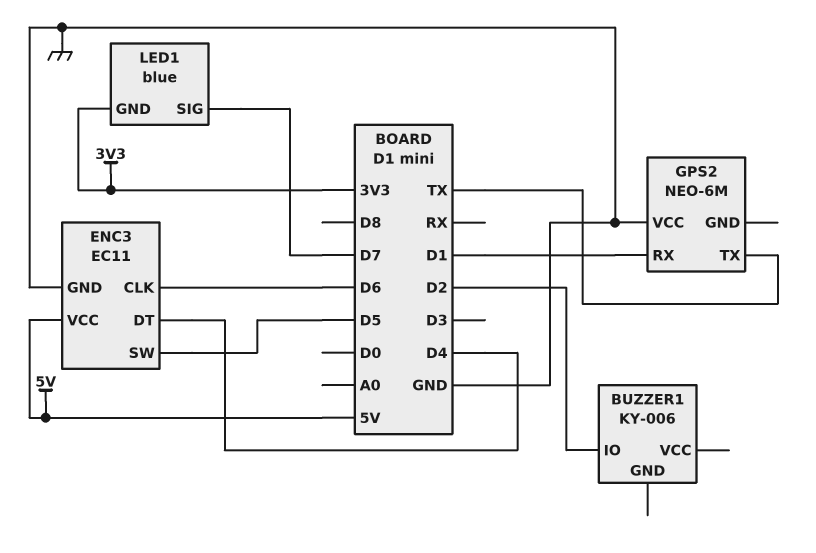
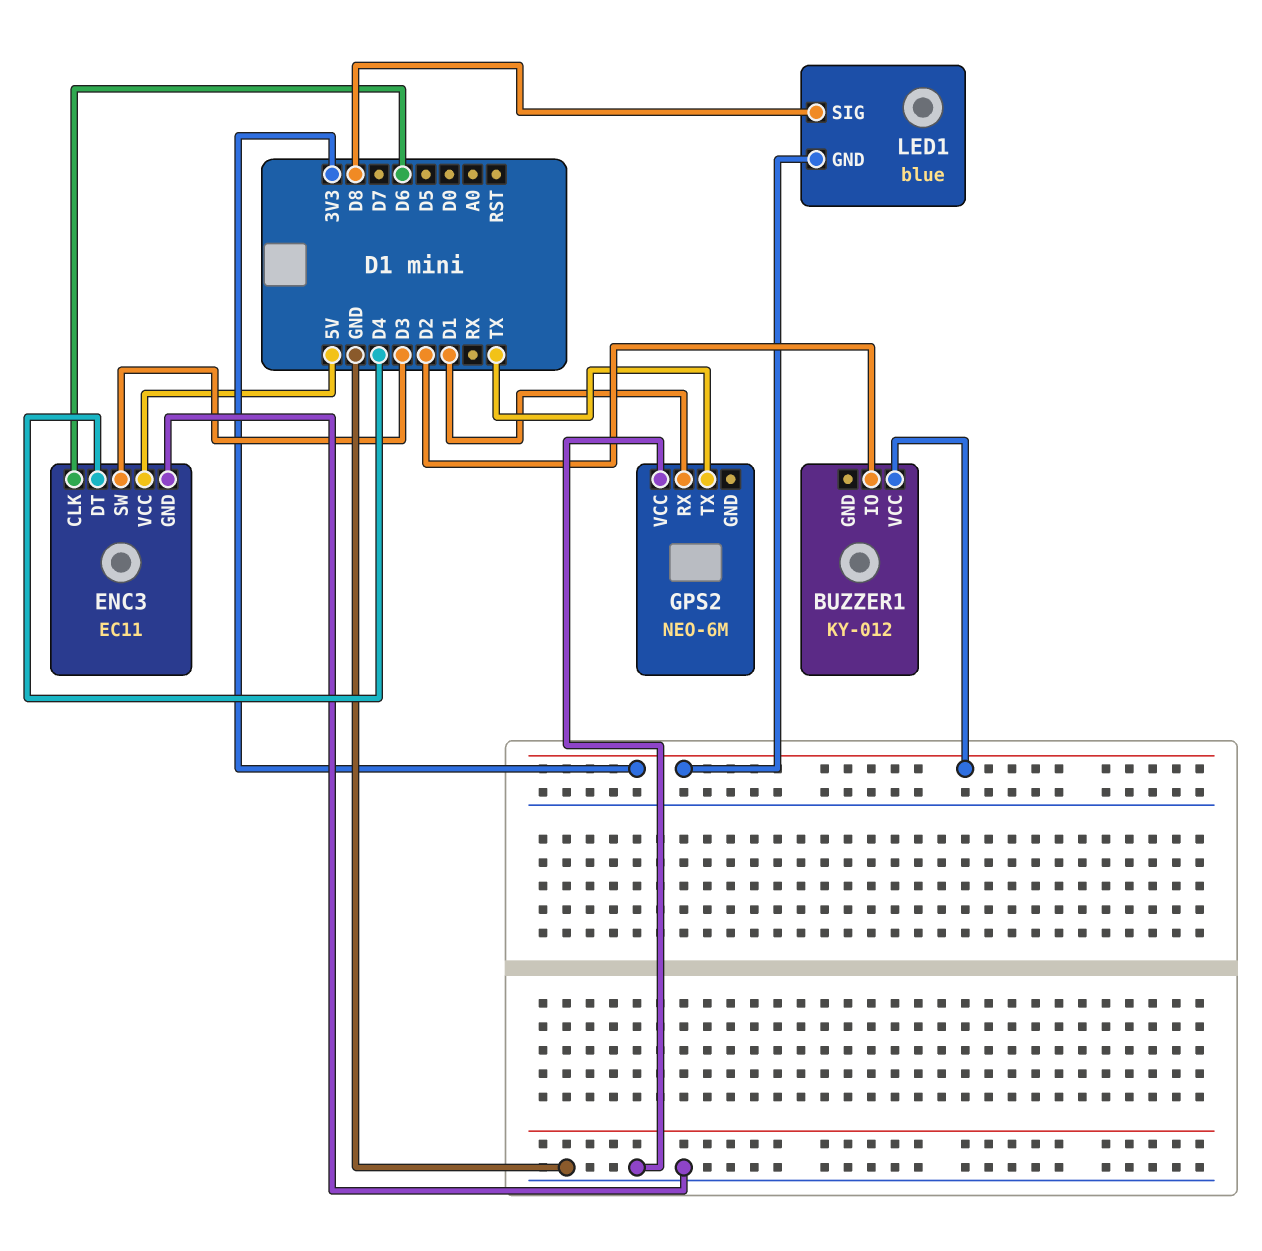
BUZZER1: KY-006 -> KY-012
BUZZER1 pin VCC: none -> 3V3
ENC3 pin SW: D5 -> D3
LED1 pin SIG: D7 -> D8

